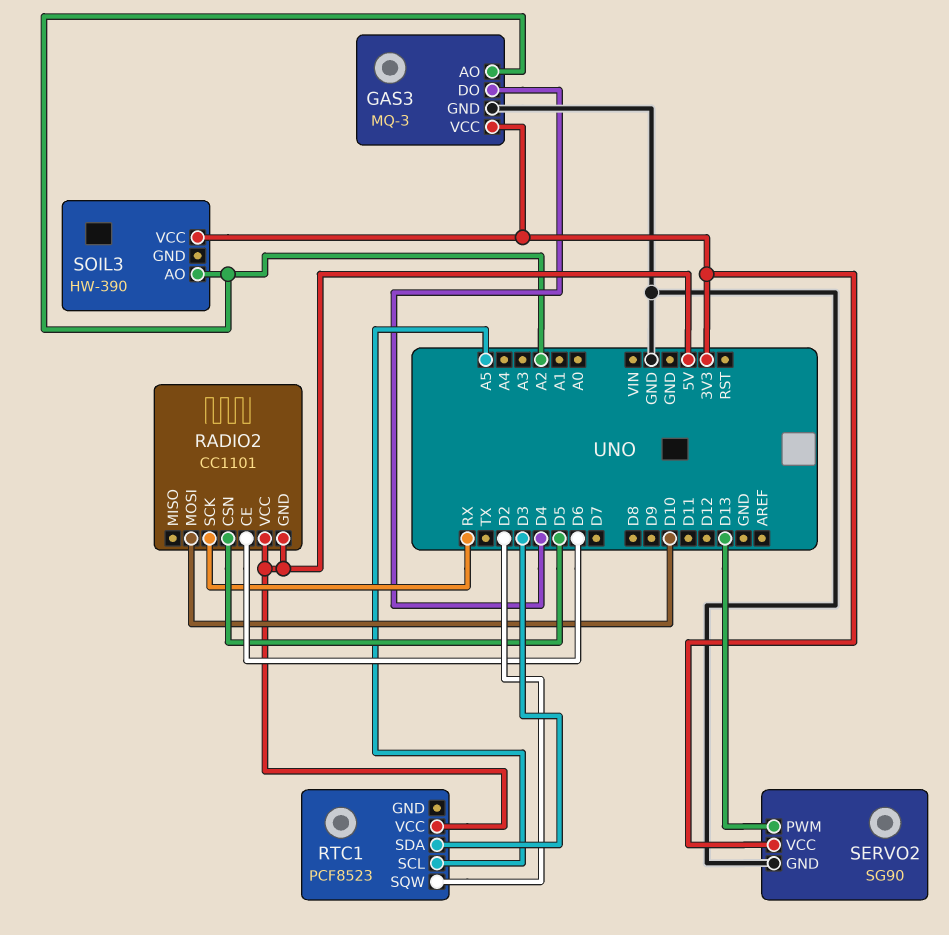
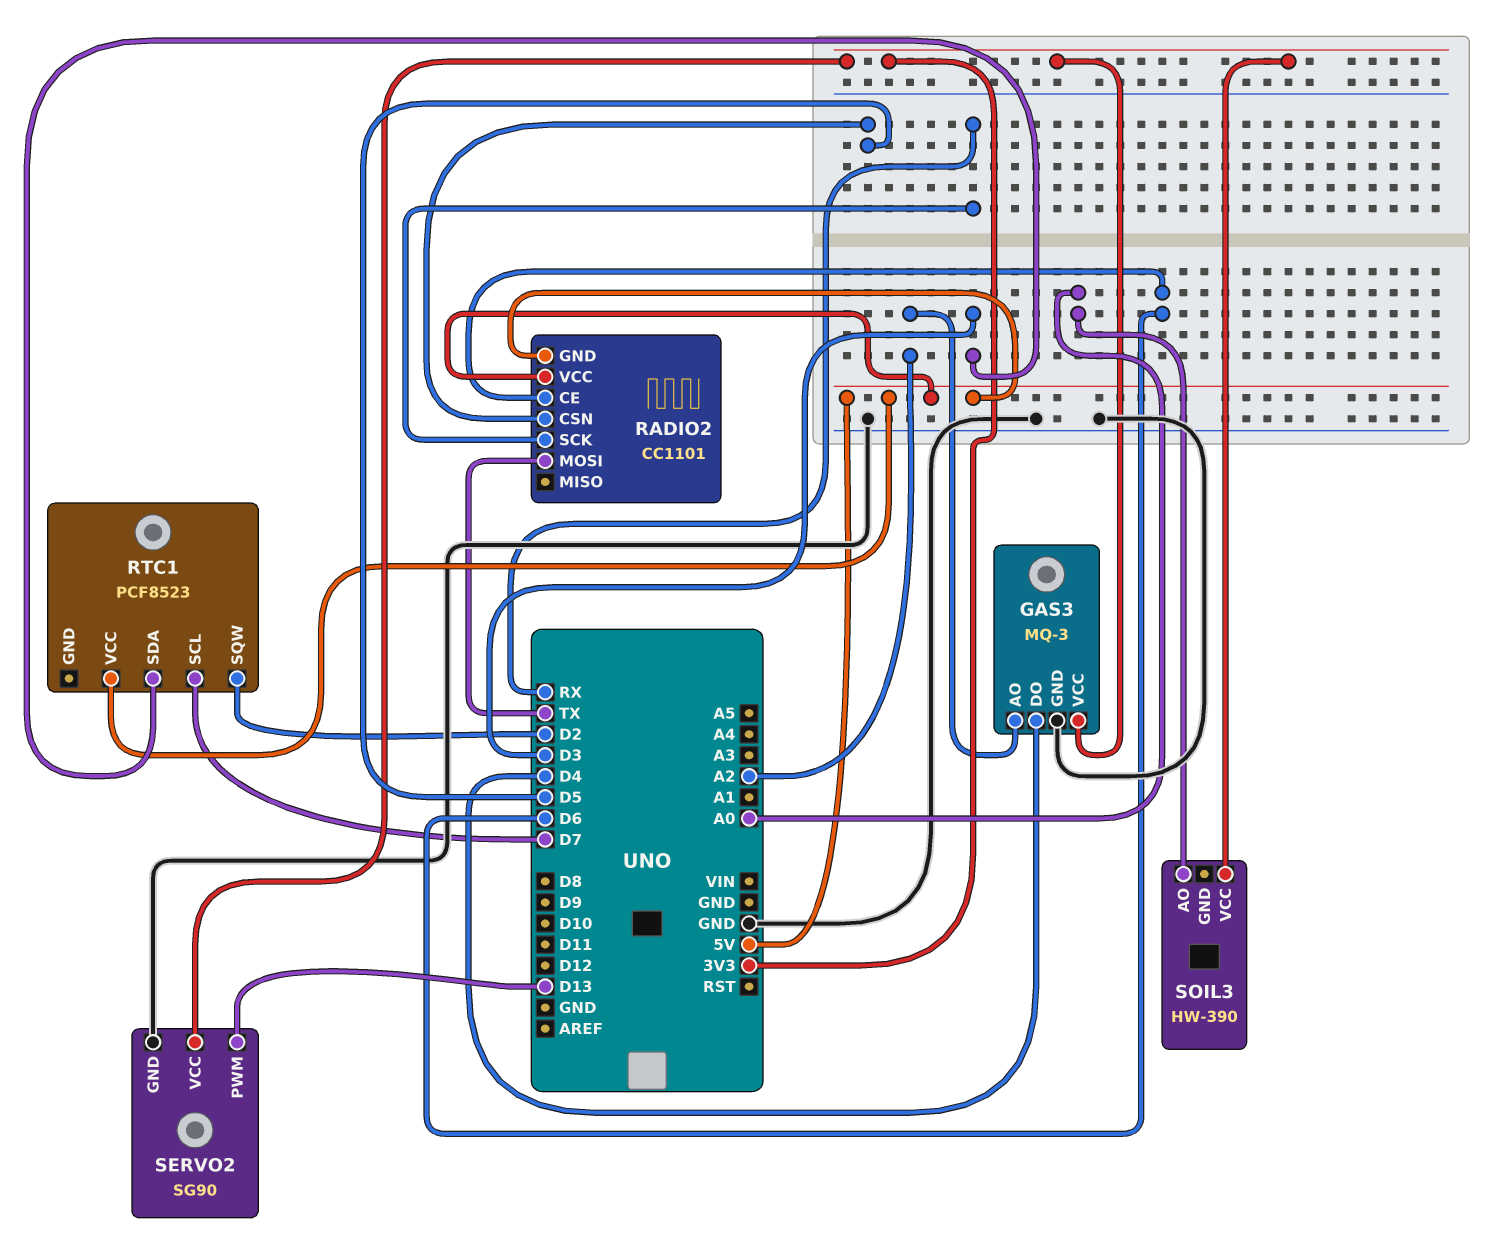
RADIO2 pin MOSI: D10 -> TX
RTC1 pin SCL: A5 -> D7
SOIL3 pin AO: A2 -> A0

